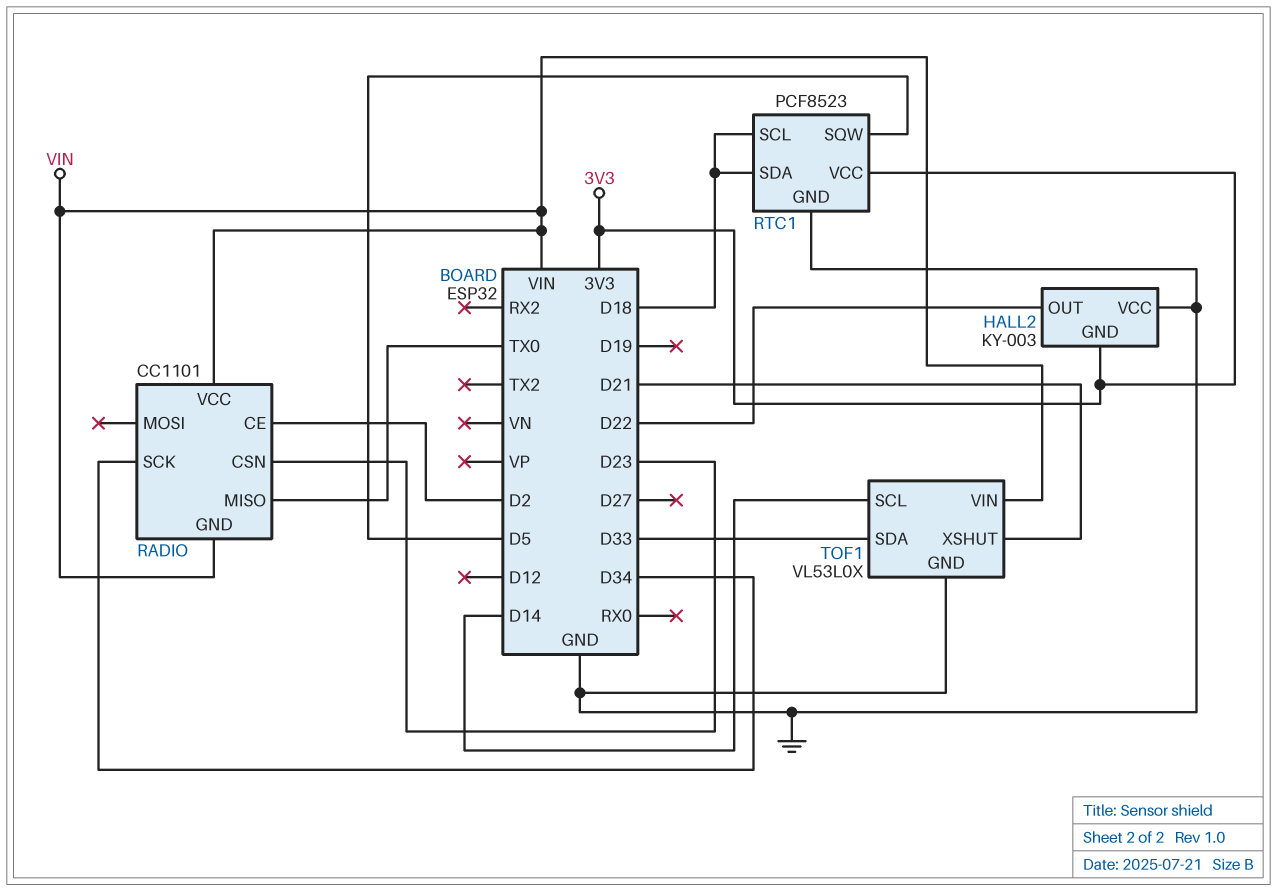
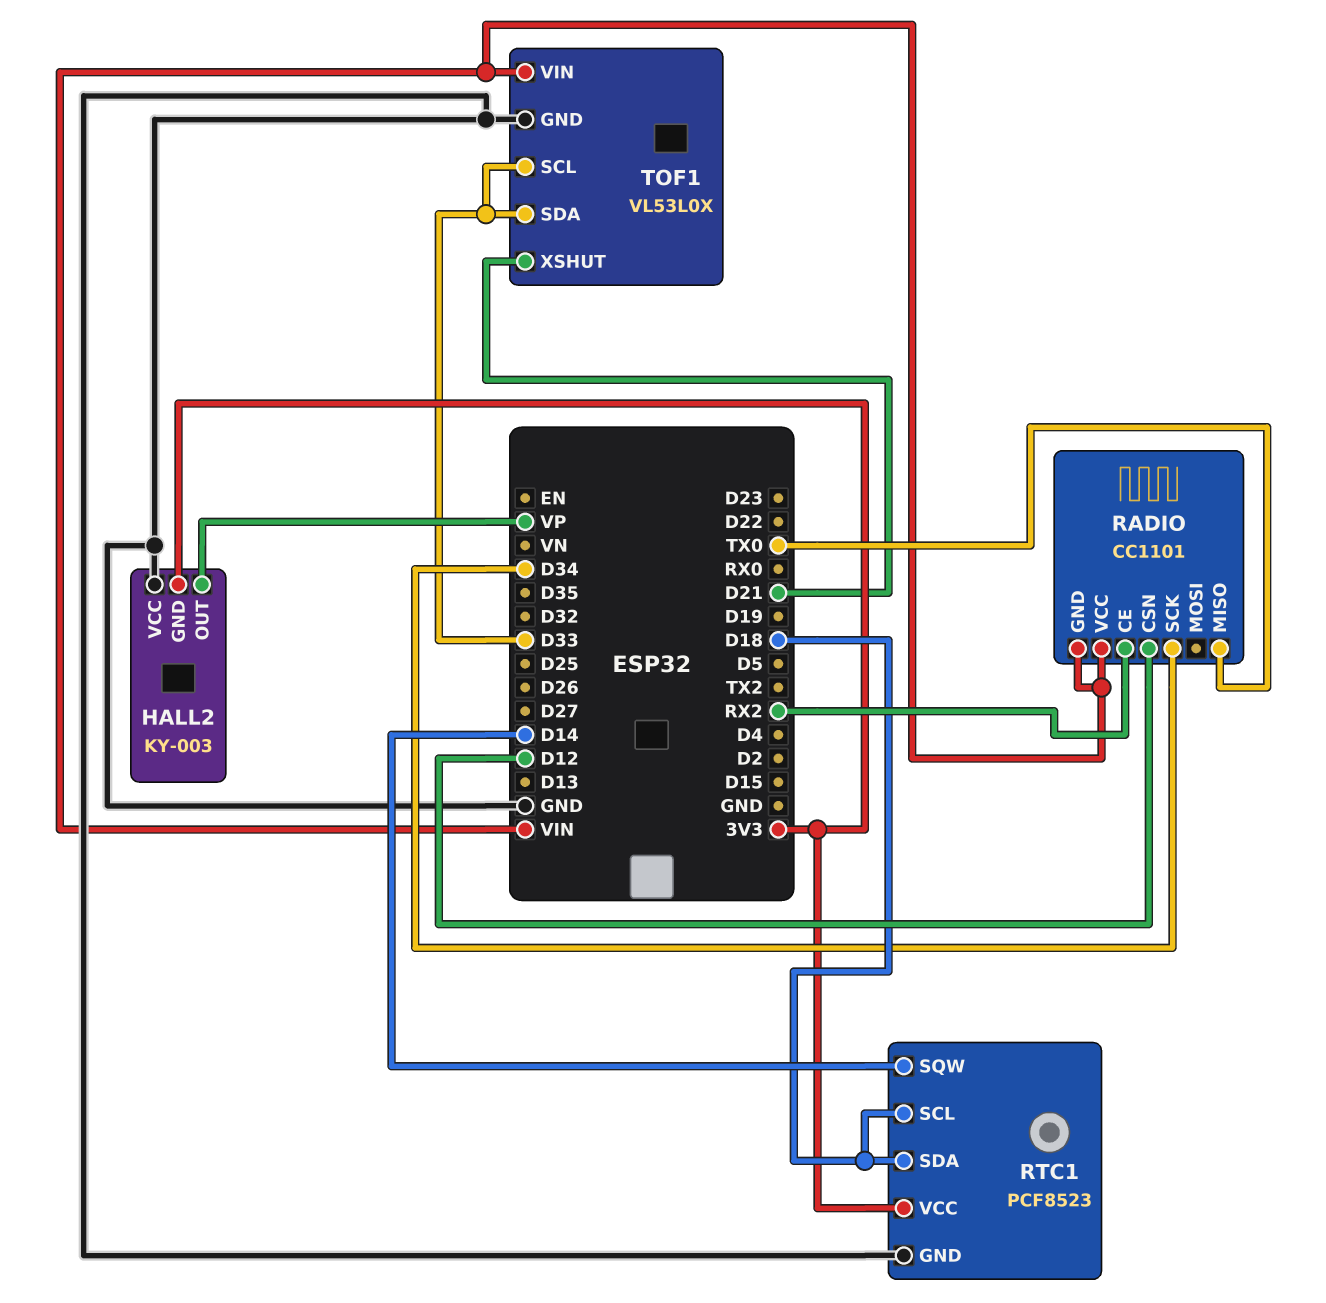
HALL2 pin OUT: D22 -> VP
RADIO pin CE: D2 -> RX2
RADIO pin CSN: D23 -> D12
RTC1 pin SQW: D5 -> D14
TOF1 pin SCL: D14 -> D33

